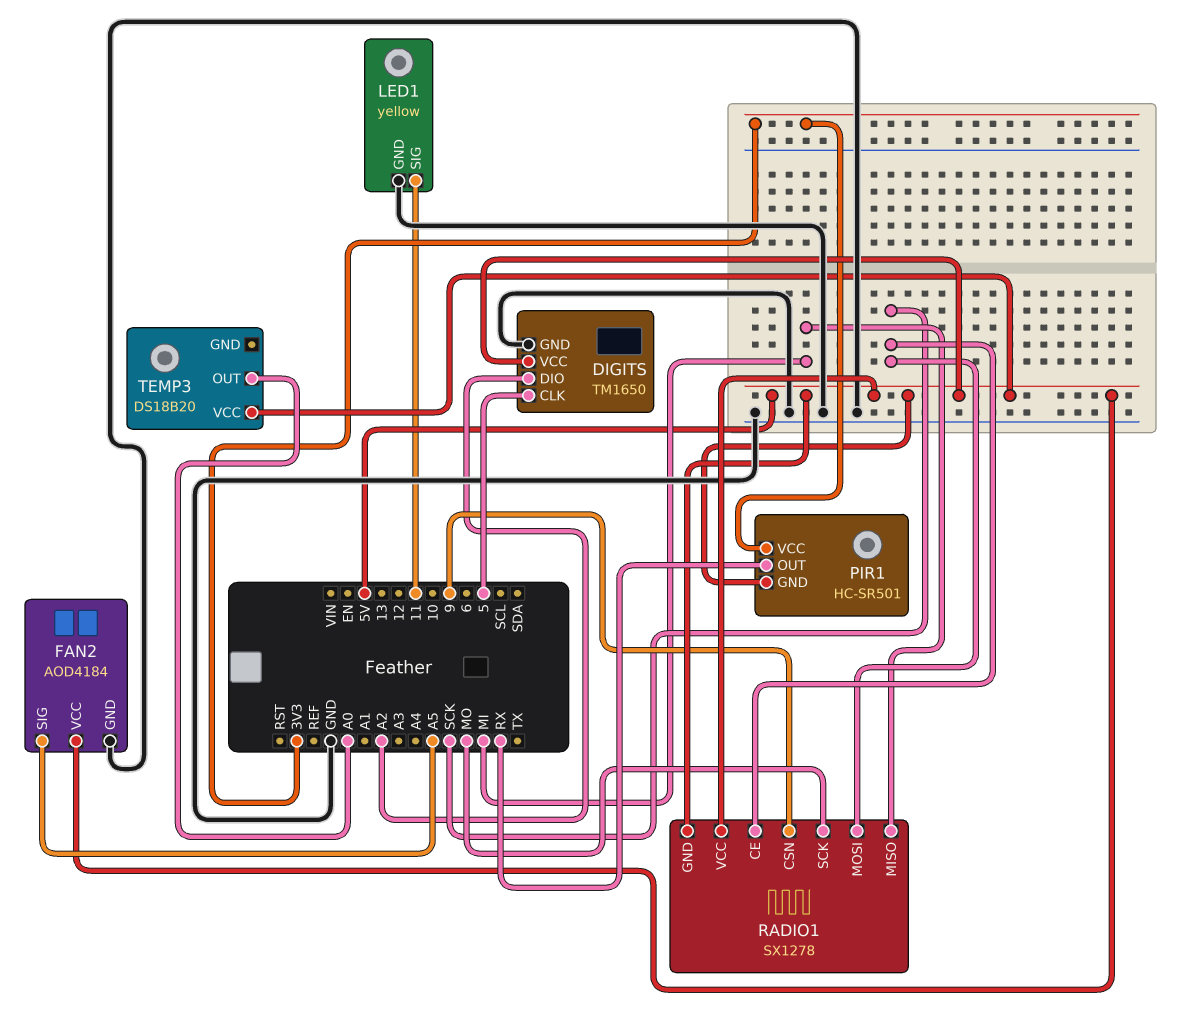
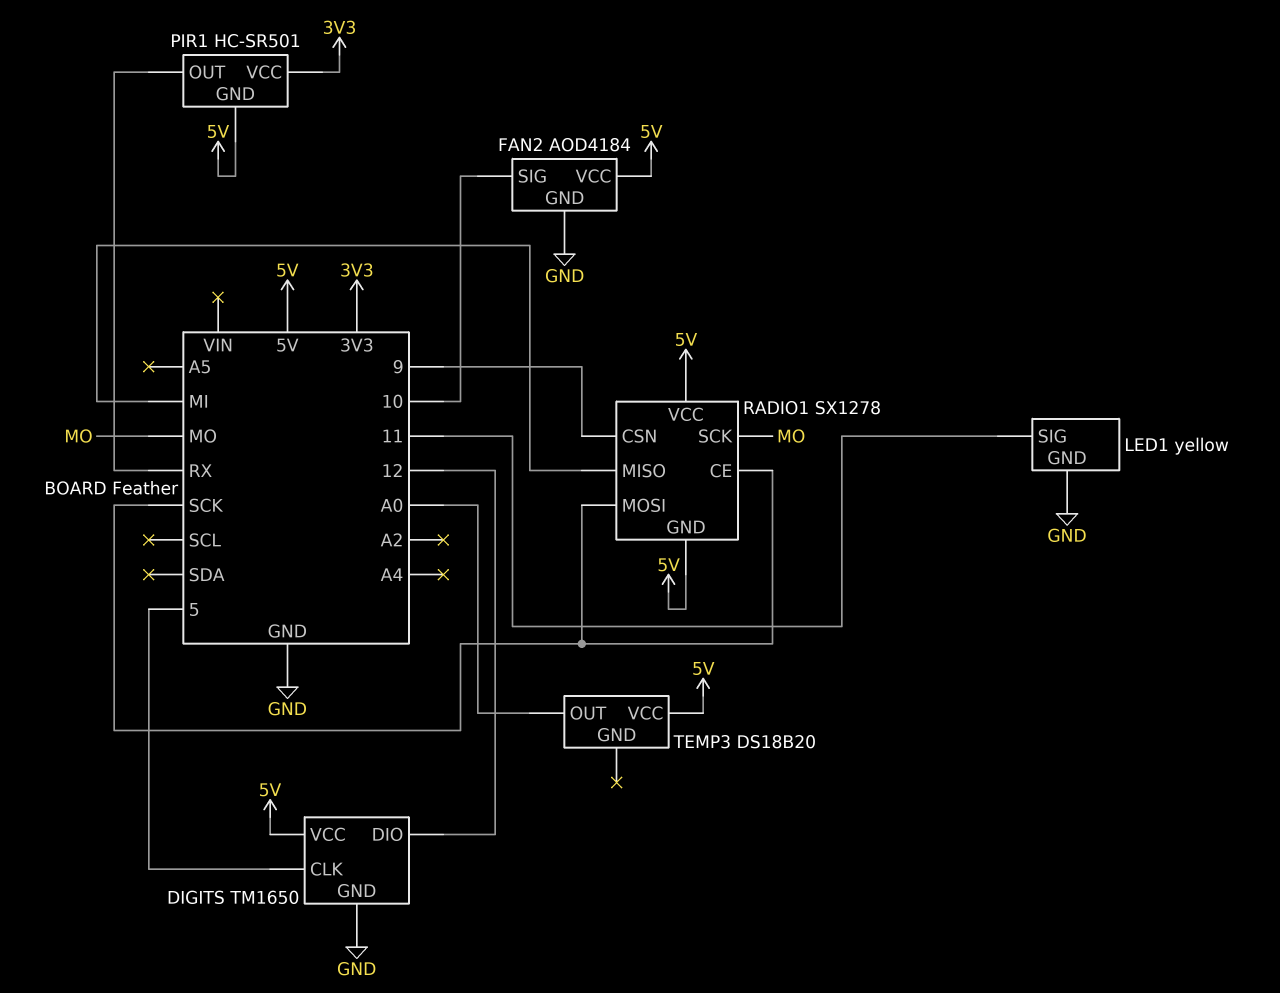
DIGITS pin DIO: A2 -> 12
FAN2 pin SIG: A5 -> 10

